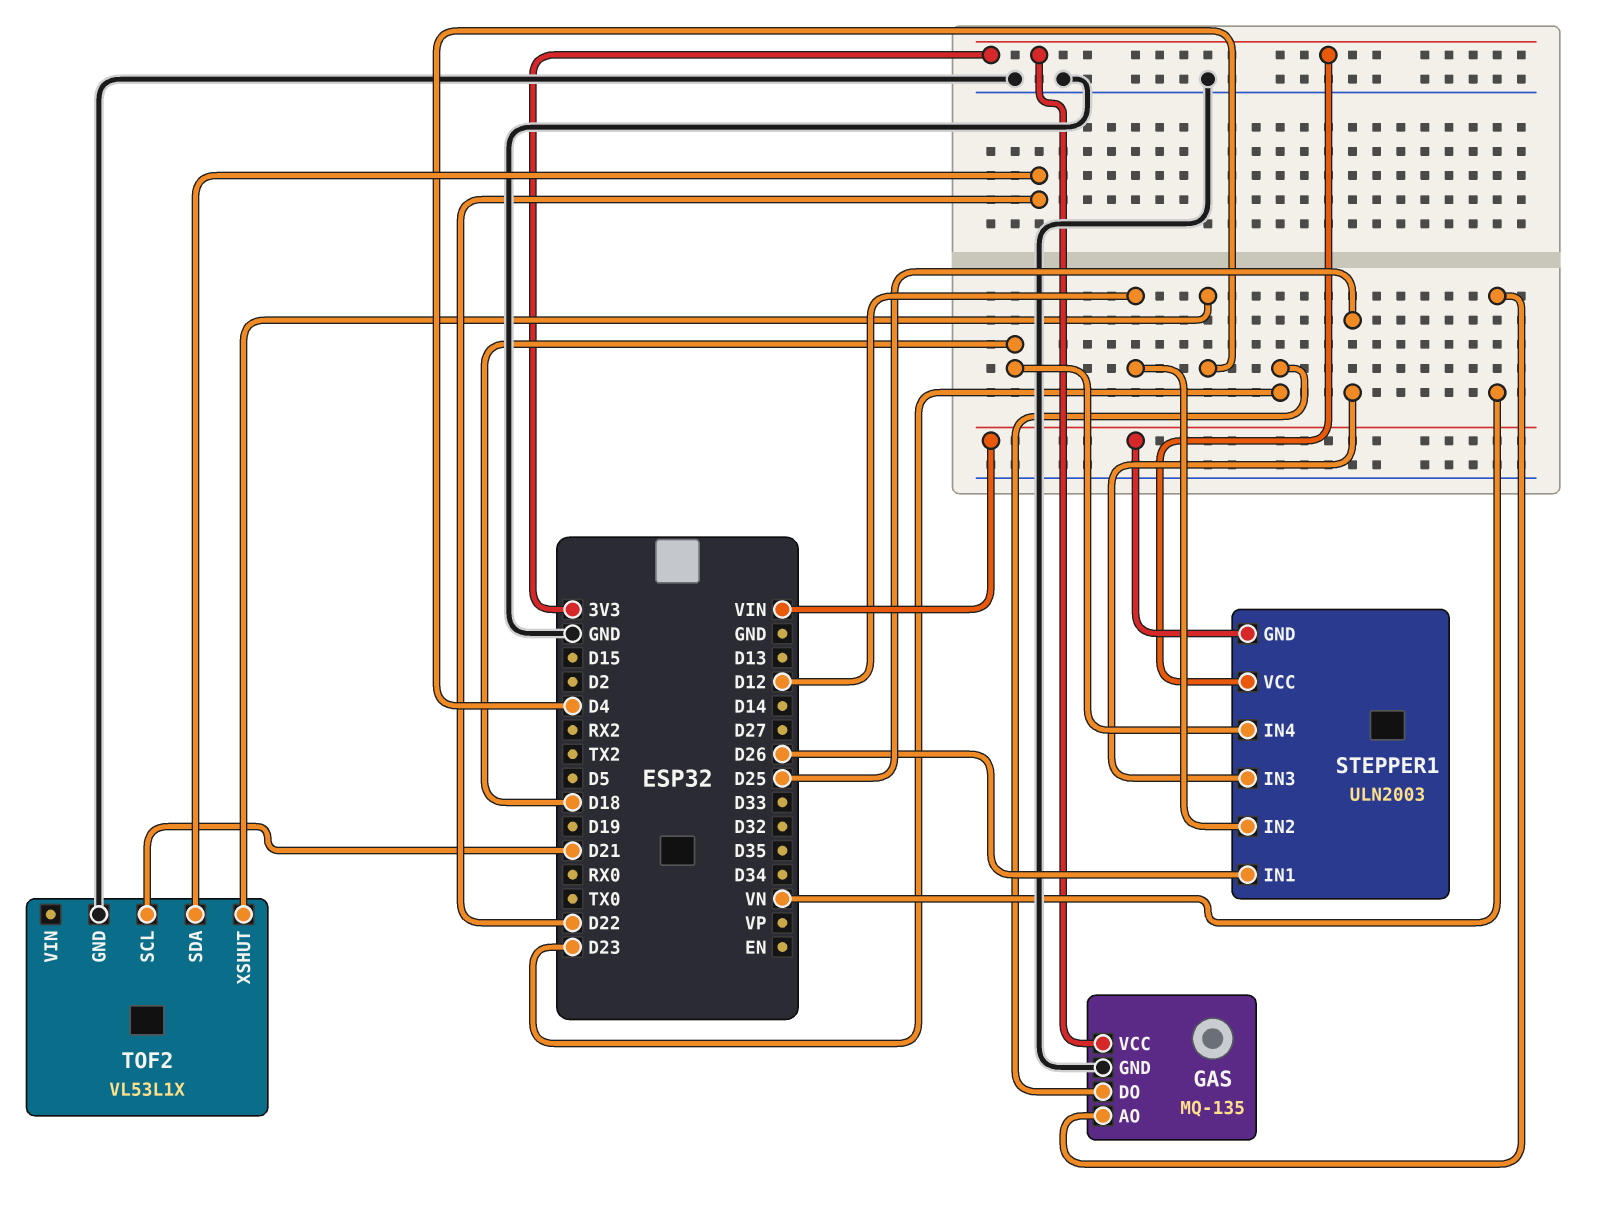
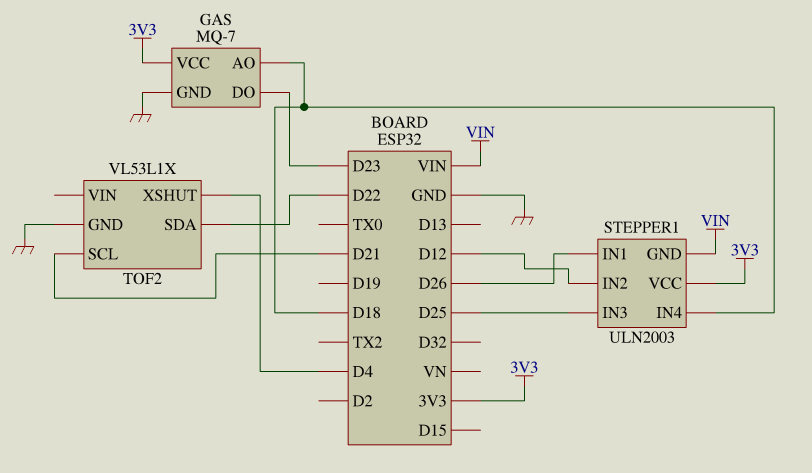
GAS: MQ-135 -> MQ-7
GAS pin AO: VN -> D18

